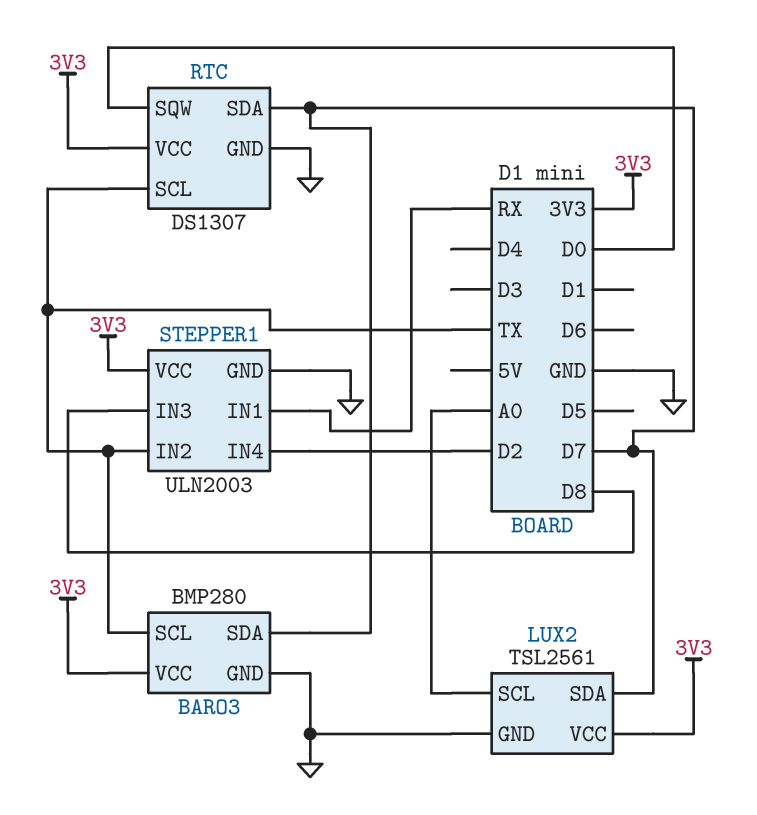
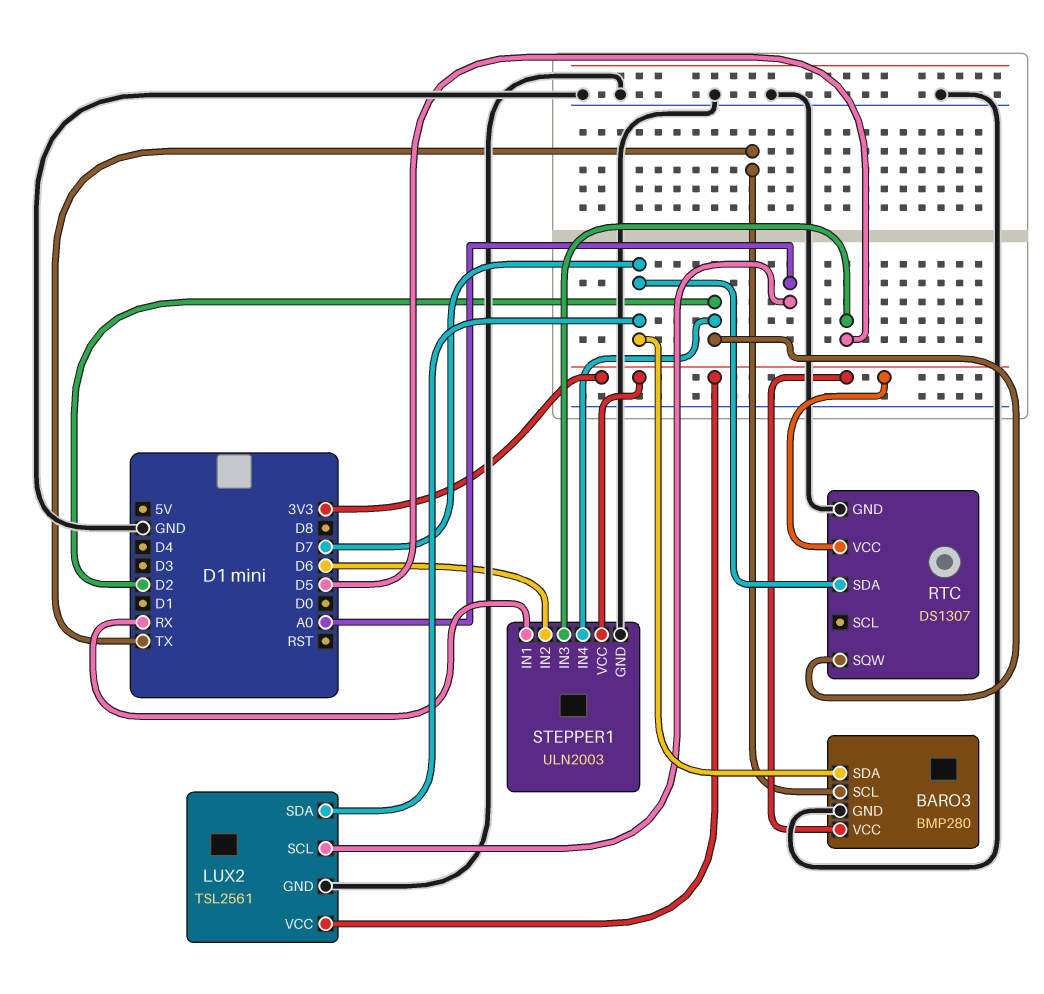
RTC pin SCL: TX -> none
RTC pin SQW: D0 -> D2
STEPPER1 pin IN2: TX -> D6
STEPPER1 pin IN3: D8 -> D5

